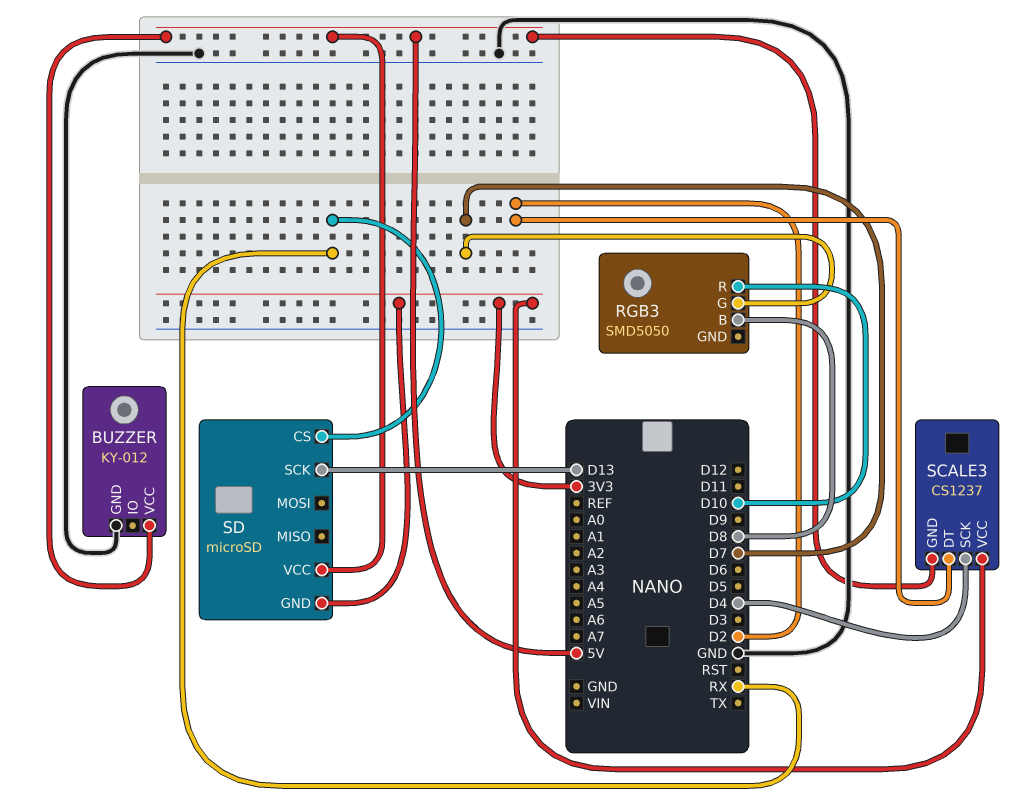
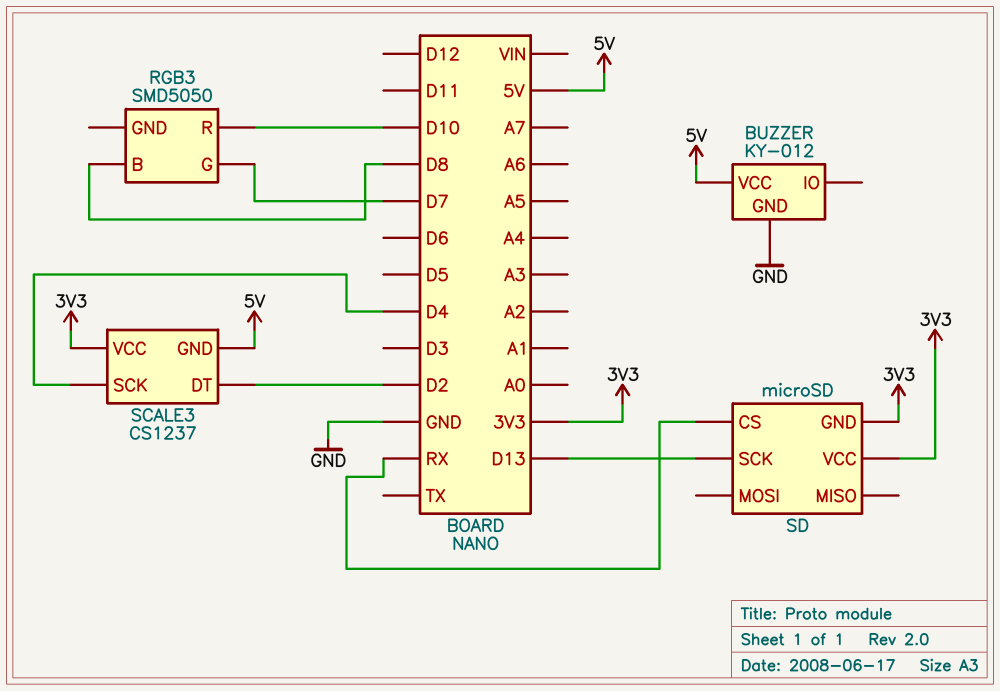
SD pin VCC: 5V -> 3V3

